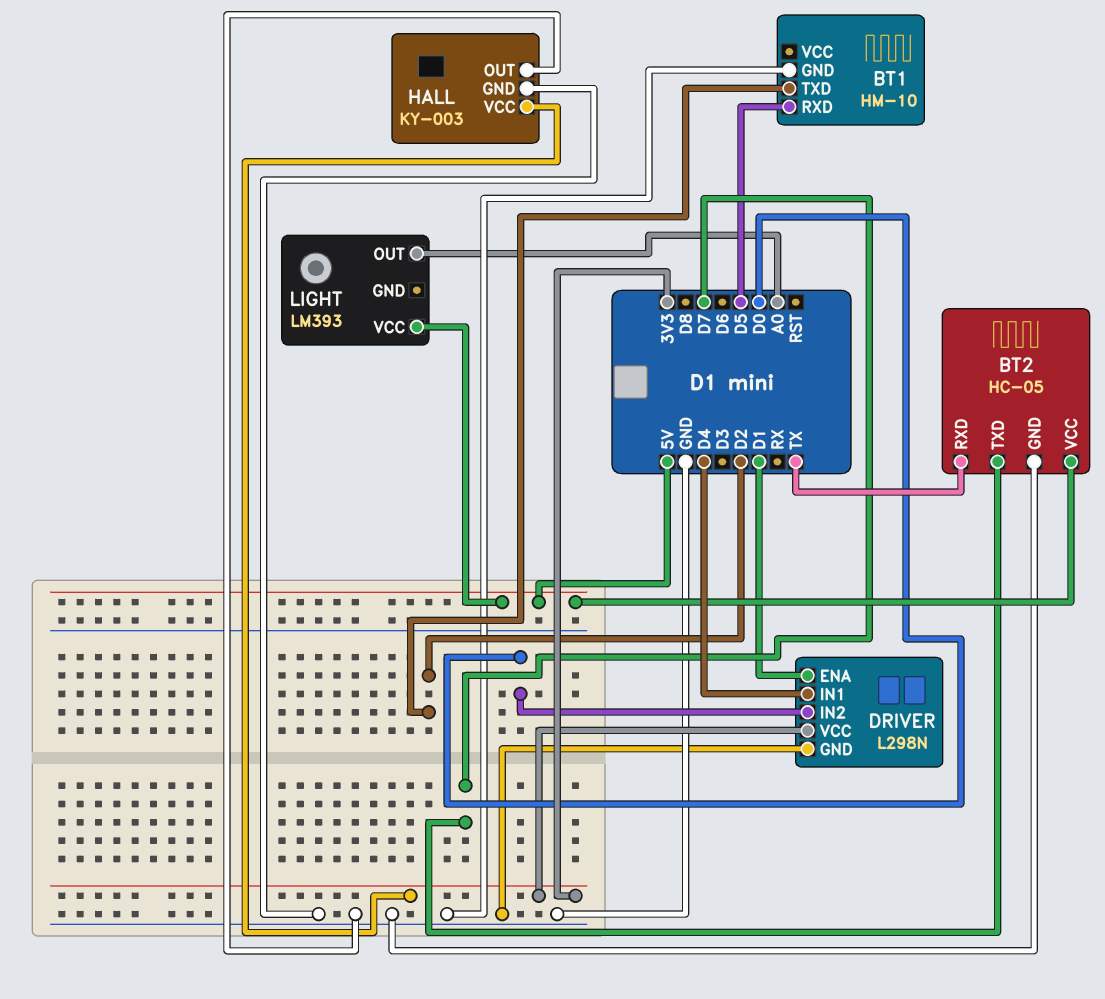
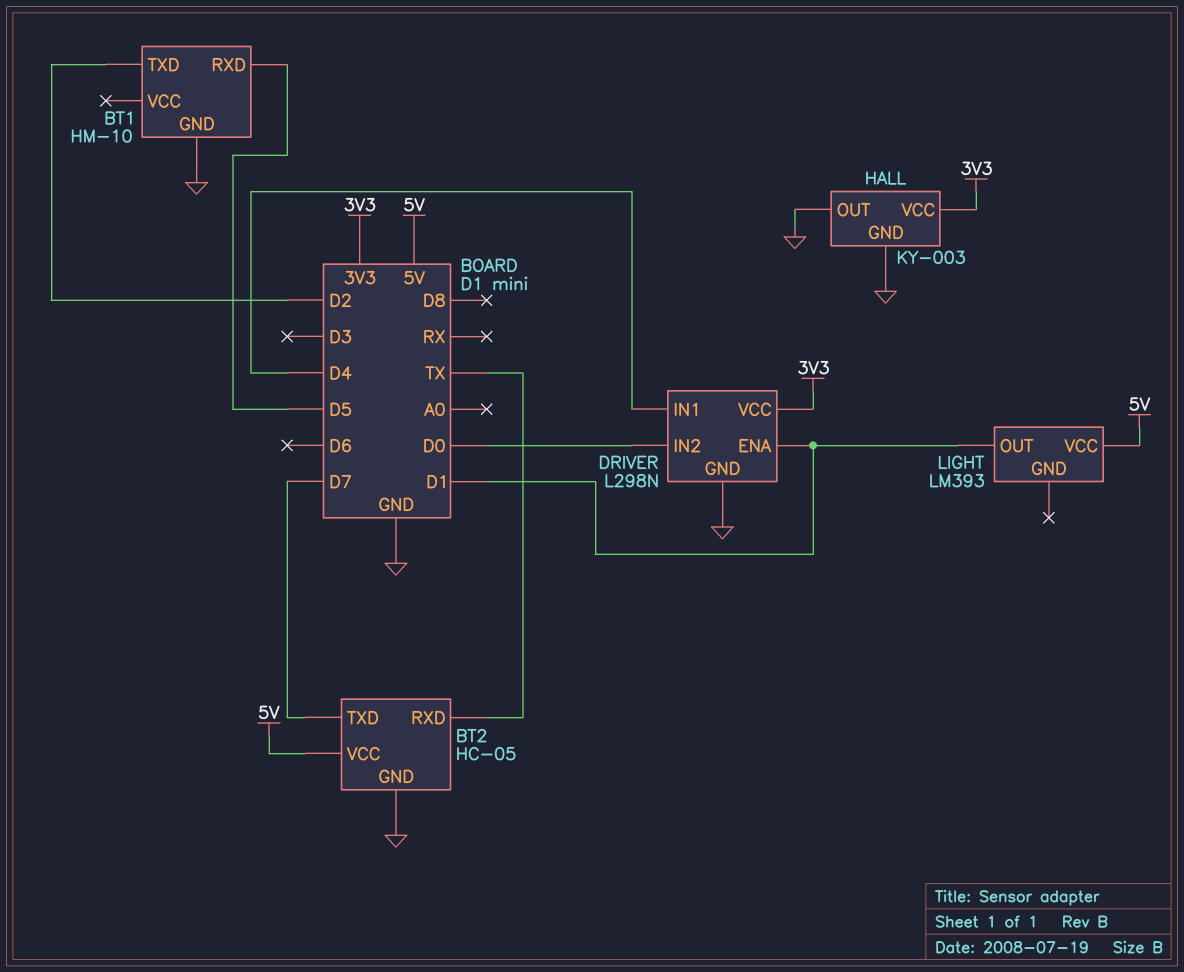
LIGHT pin OUT: A0 -> D1

